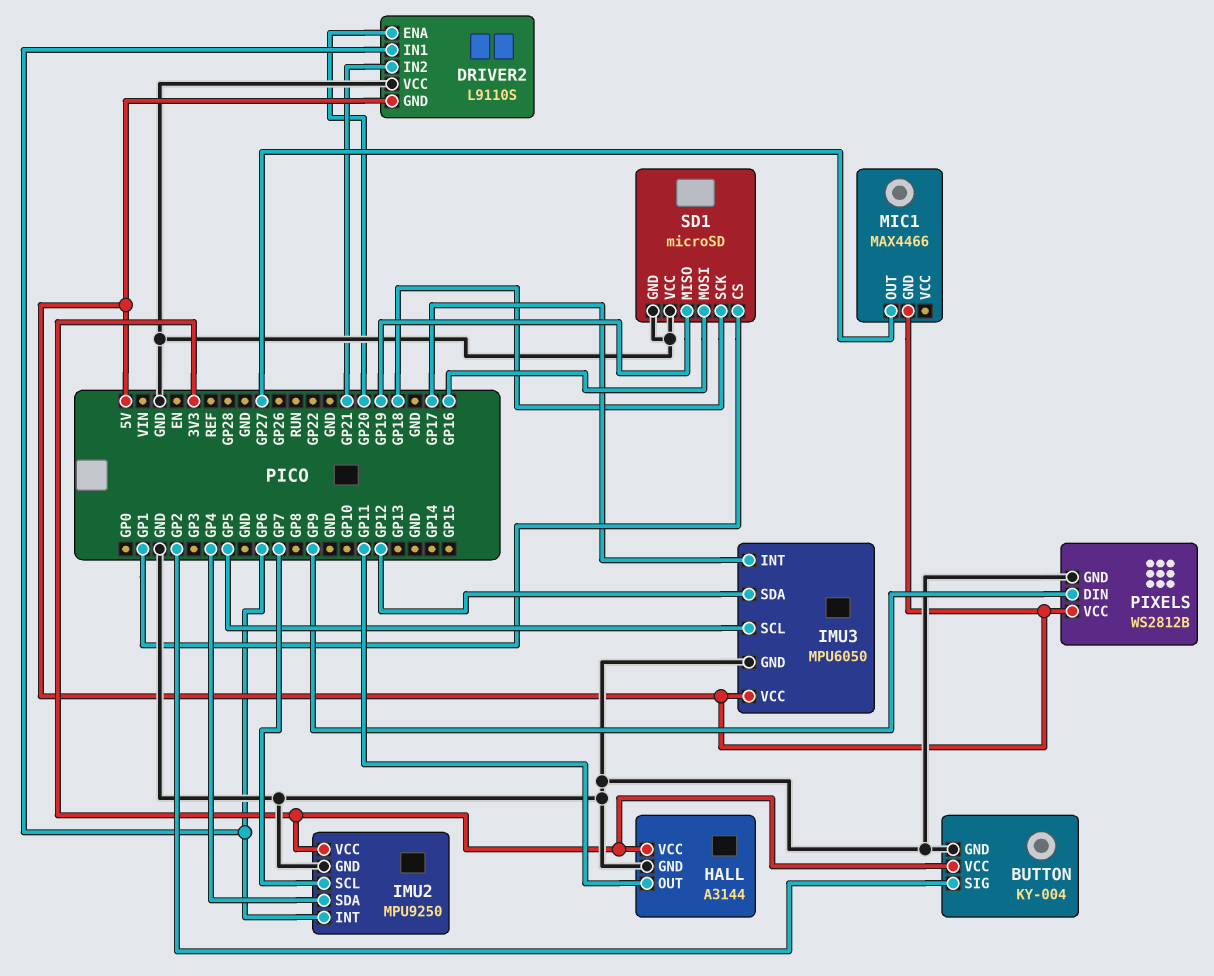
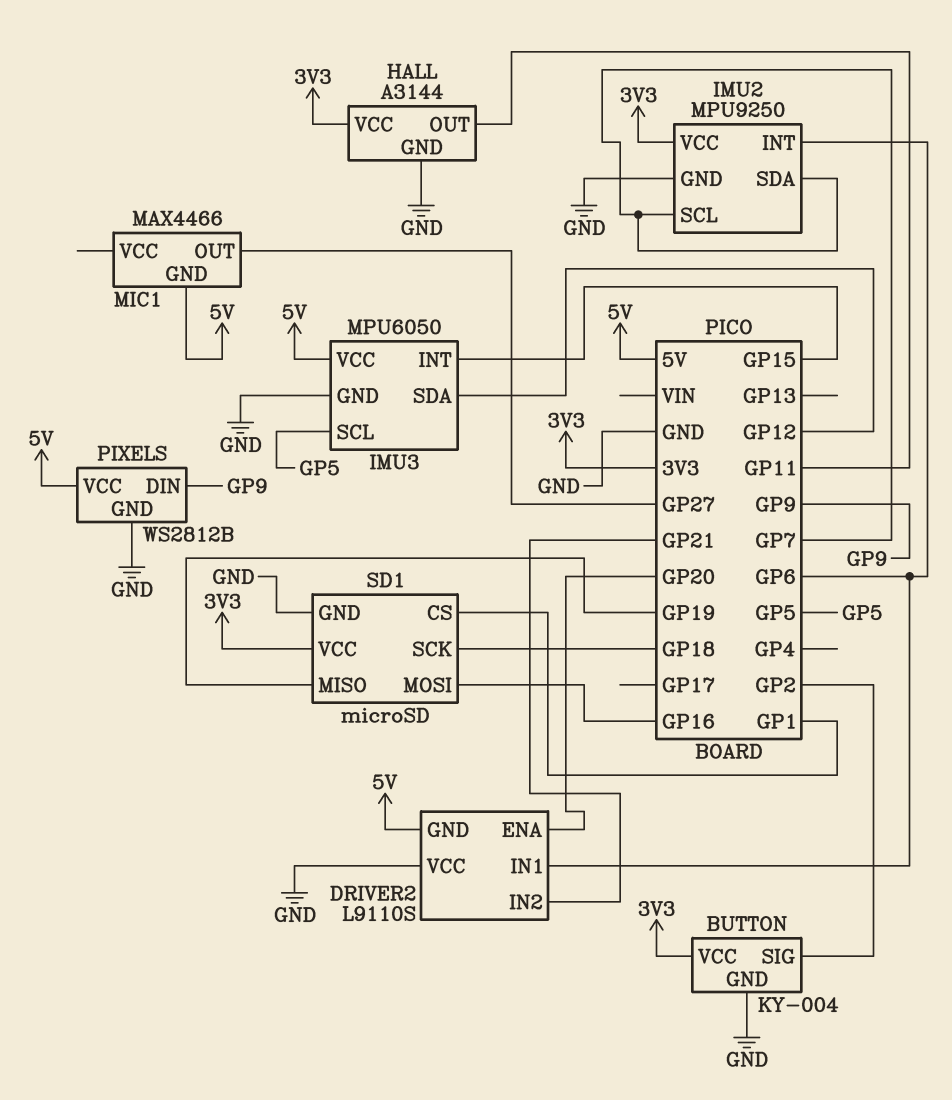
IMU2 pin SDA: GP4 -> GP7
IMU3 pin INT: GP17 -> GP15
SD1 pin VCC: GND -> 3V3

